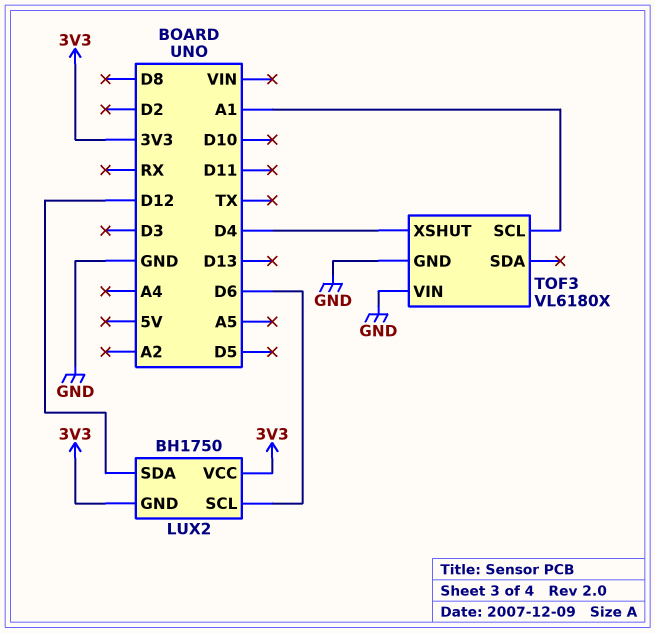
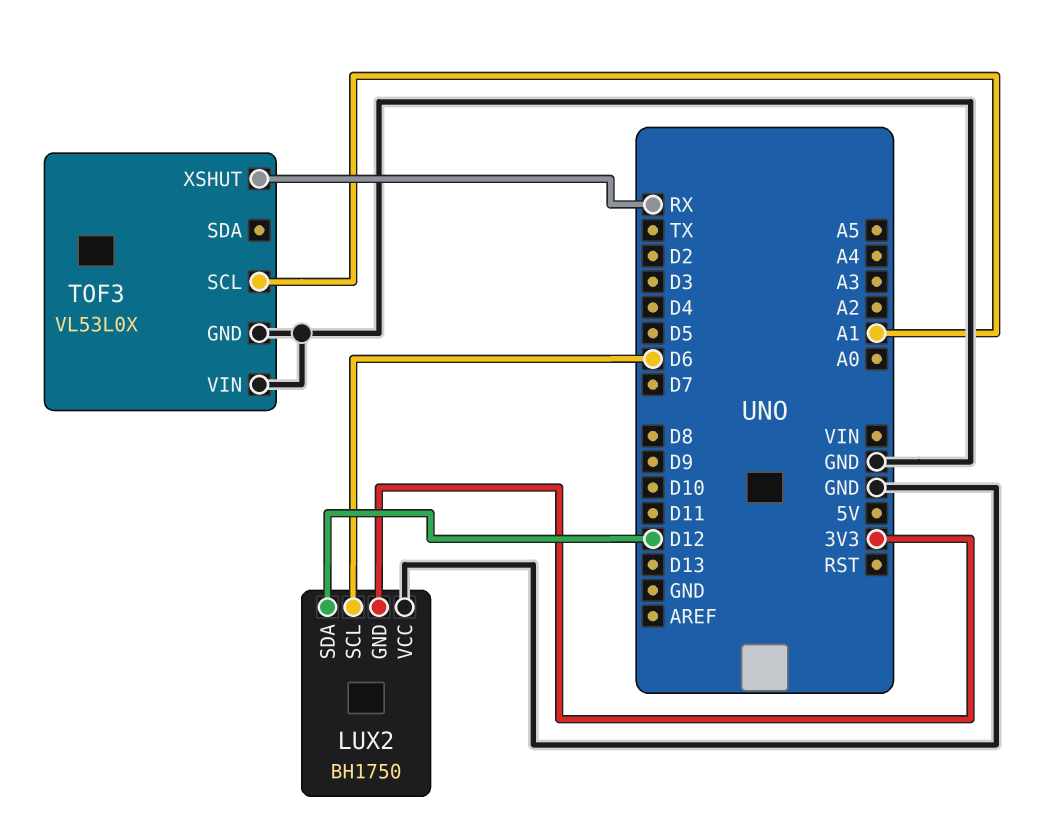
LUX2 pin VCC: 3V3 -> GND
TOF3: VL6180X -> VL53L0X
TOF3 pin XSHUT: D4 -> RX

